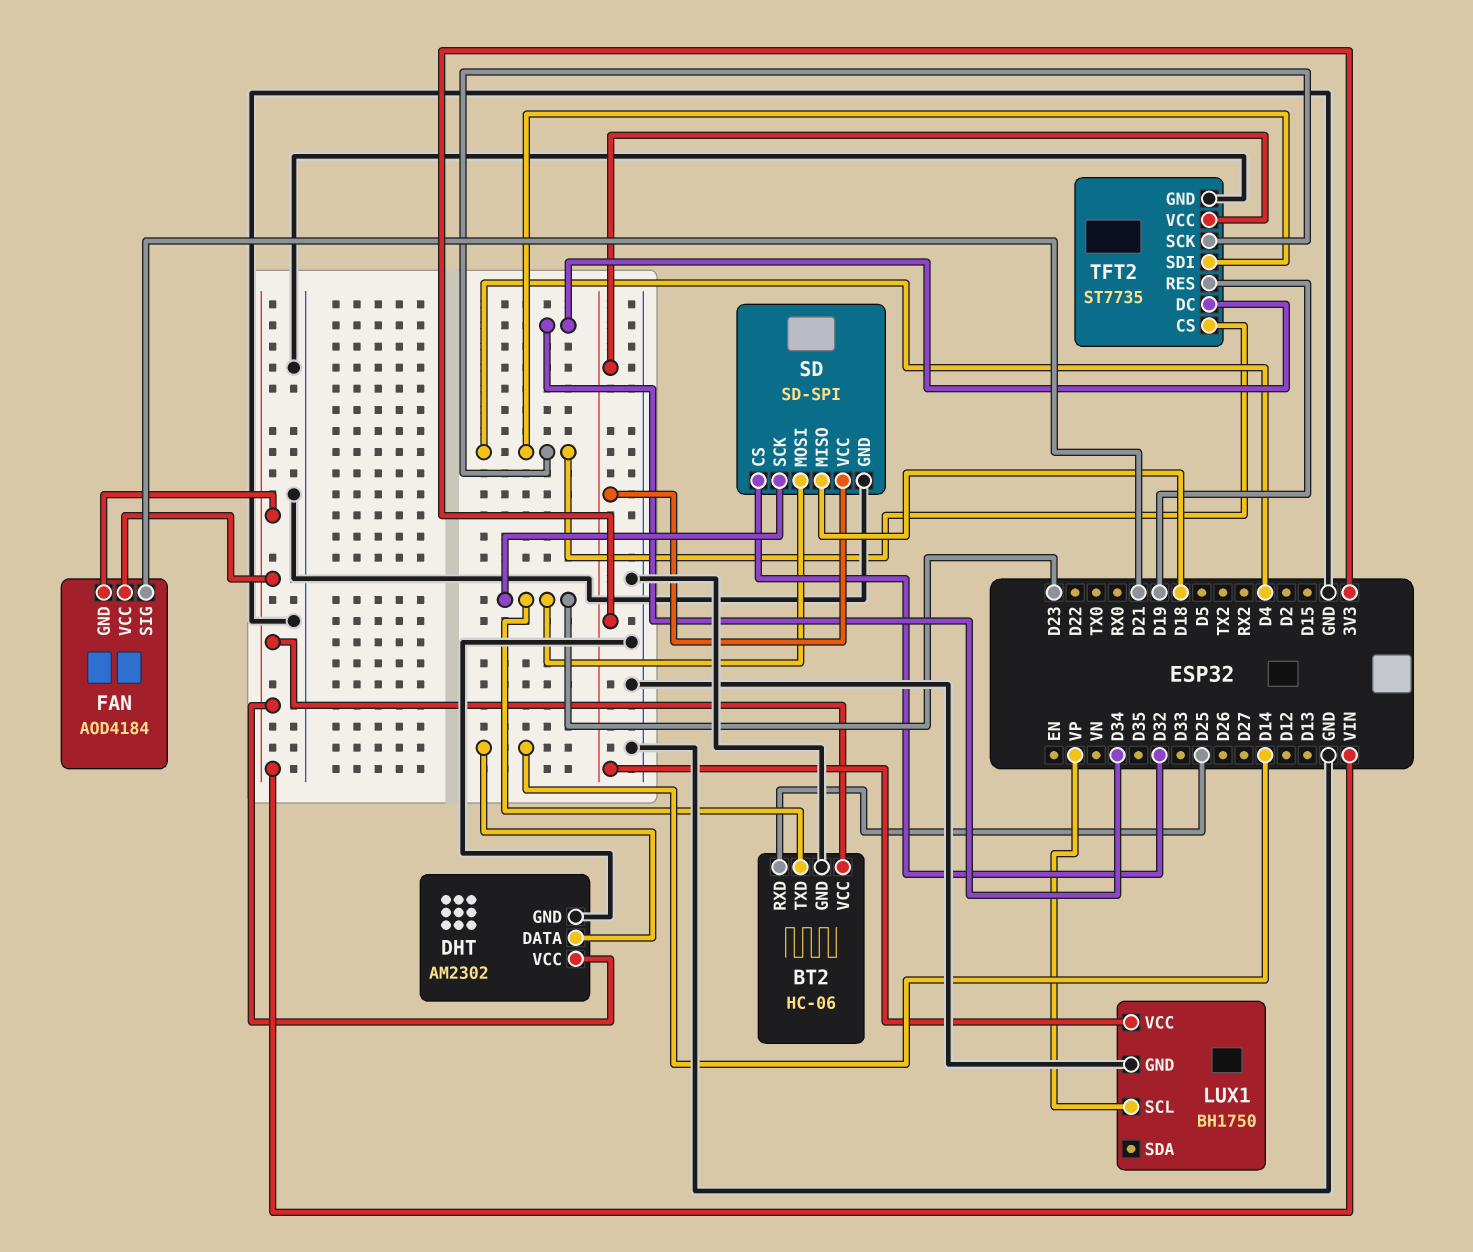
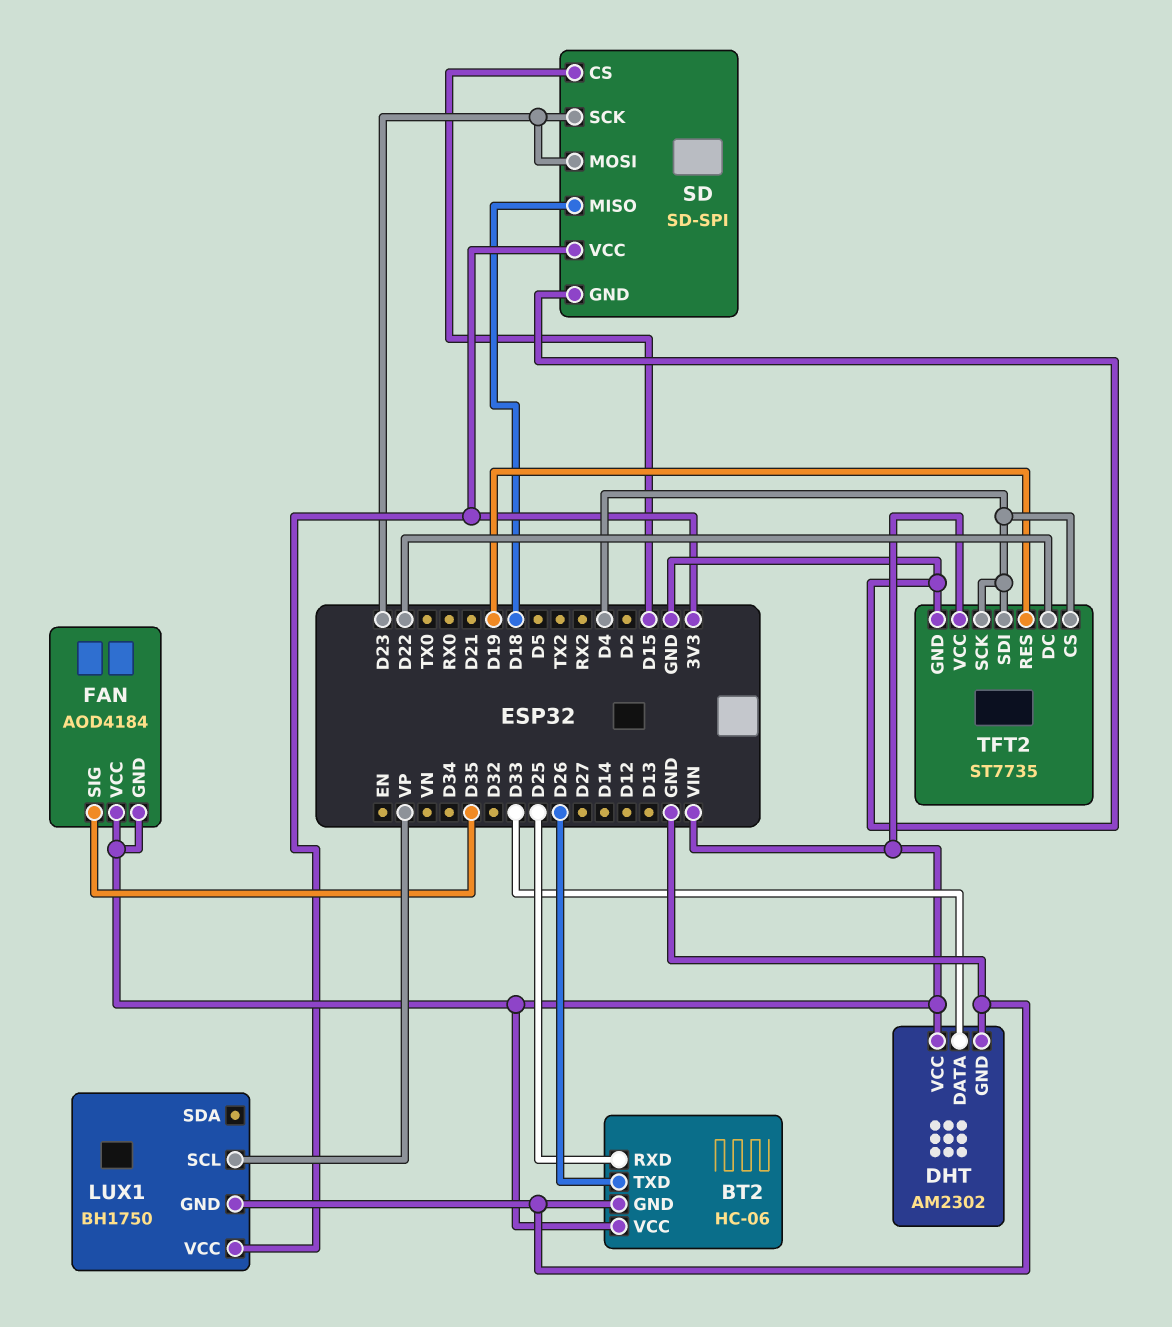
BT2 pin TXD: D23 -> D26
DHT pin DATA: D14 -> D33
FAN pin SIG: D21 -> D35
SD pin CS: D32 -> D15
TFT2 pin DC: D34 -> D22
TFT2 pin VCC: 3V3 -> VIN

